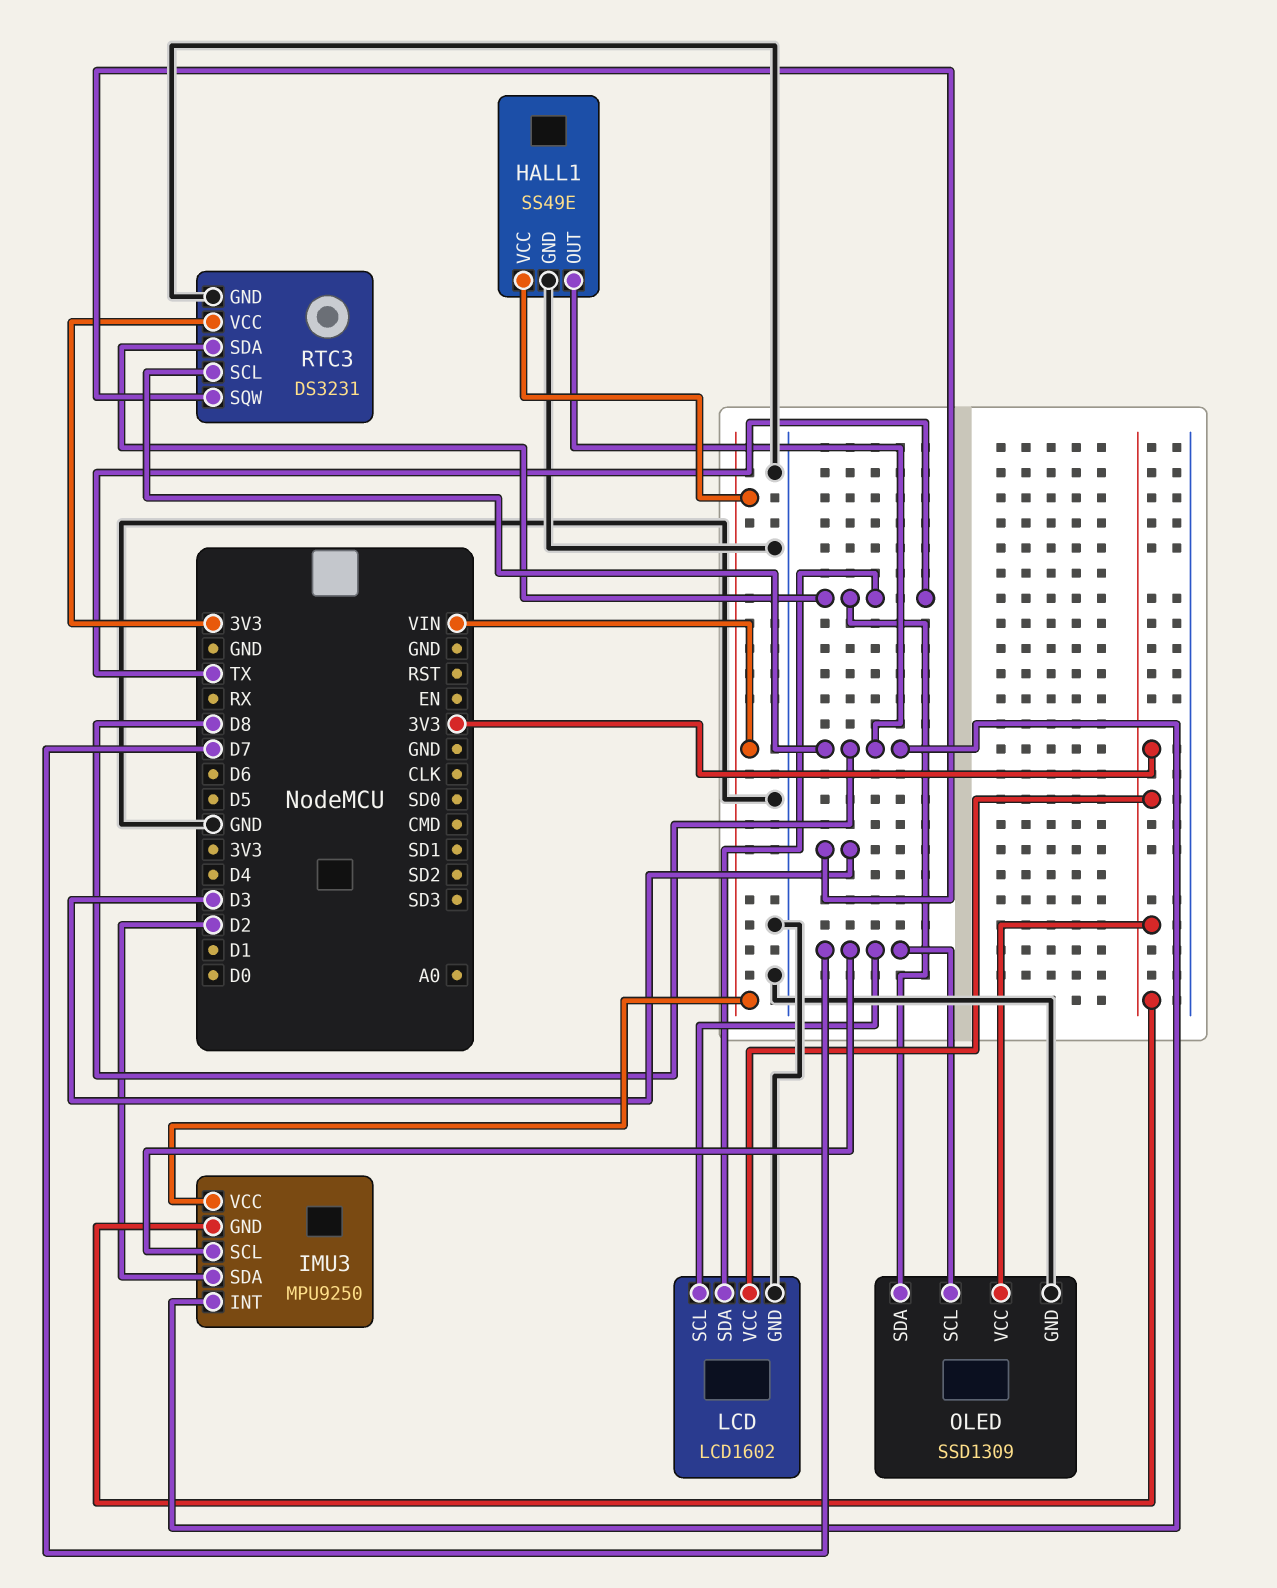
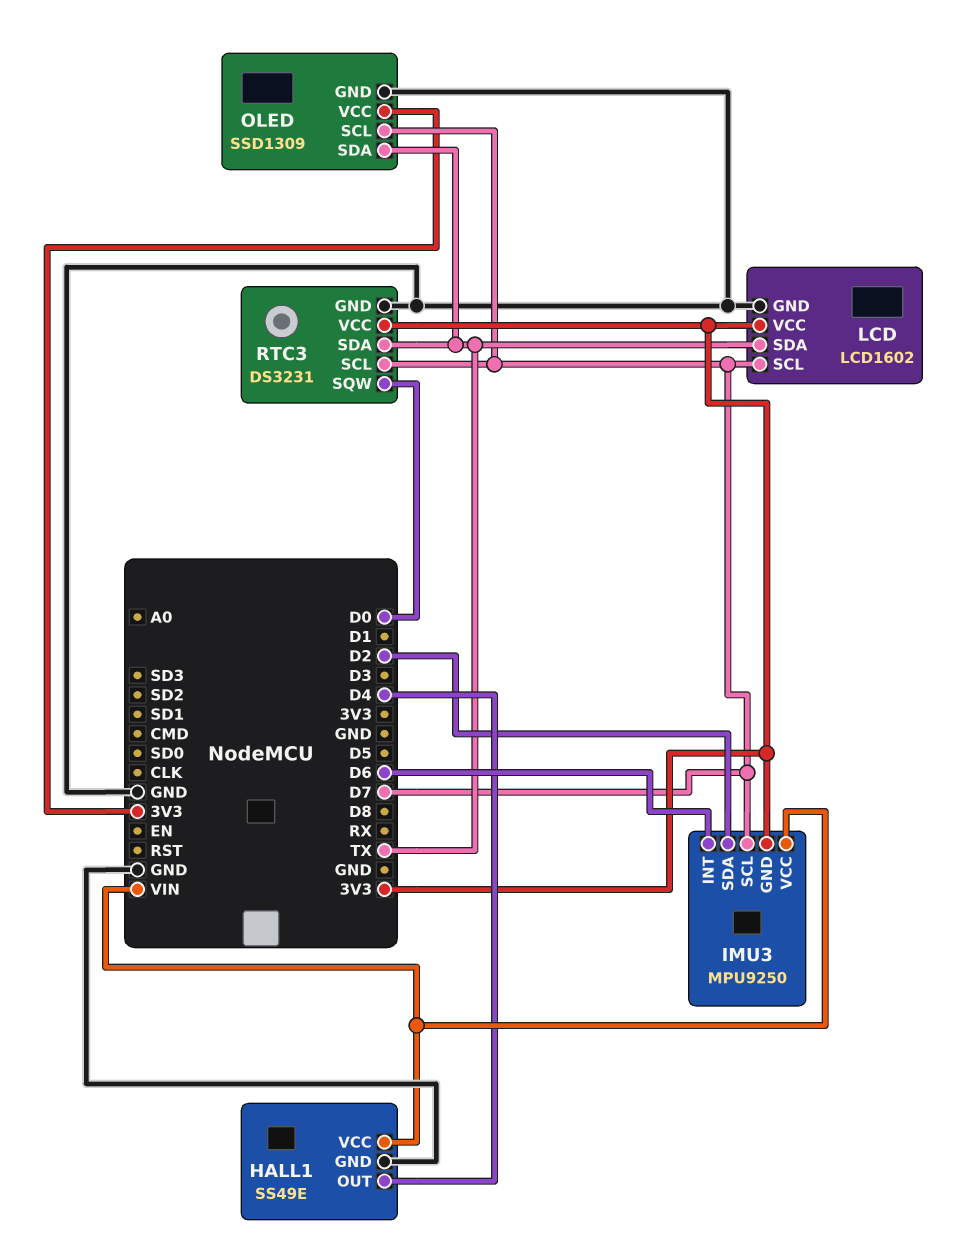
HALL1 pin OUT: D8 -> D4
IMU3 pin INT: D8 -> D6
RTC3 pin SCL: D8 -> D7
RTC3 pin SQW: D3 -> D0

